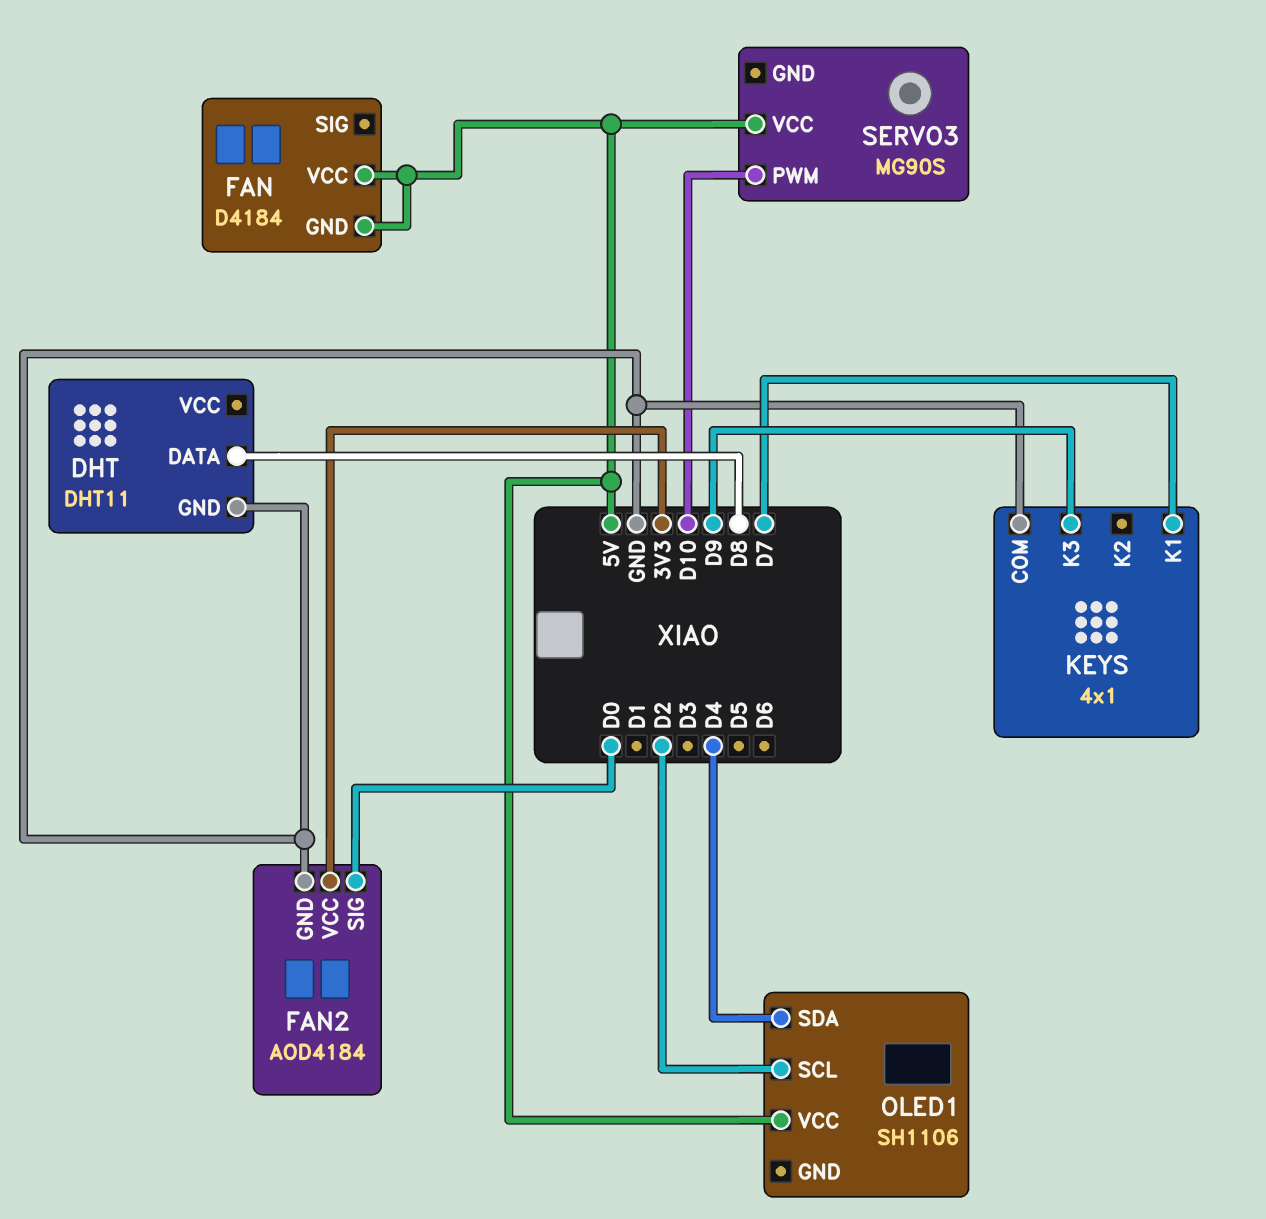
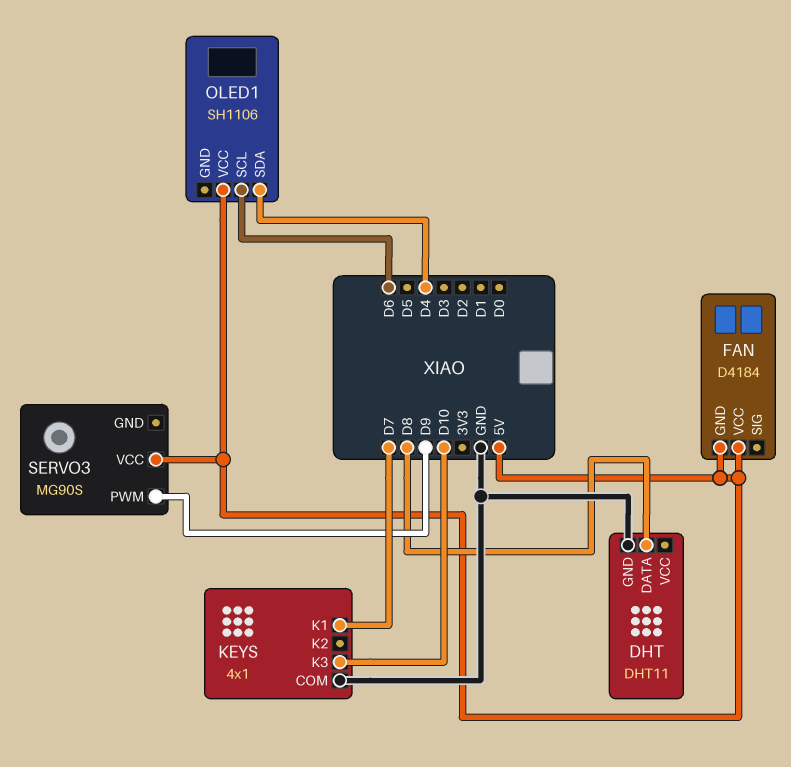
FAN2: AOD4184 -> none
FAN2 pin GND: GND -> none
FAN2 pin SIG: D0 -> none
FAN2 pin VCC: 3V3 -> none
KEYS pin K3: D9 -> D10
OLED1 pin SCL: D2 -> D6
SERVO3 pin PWM: D10 -> D9

